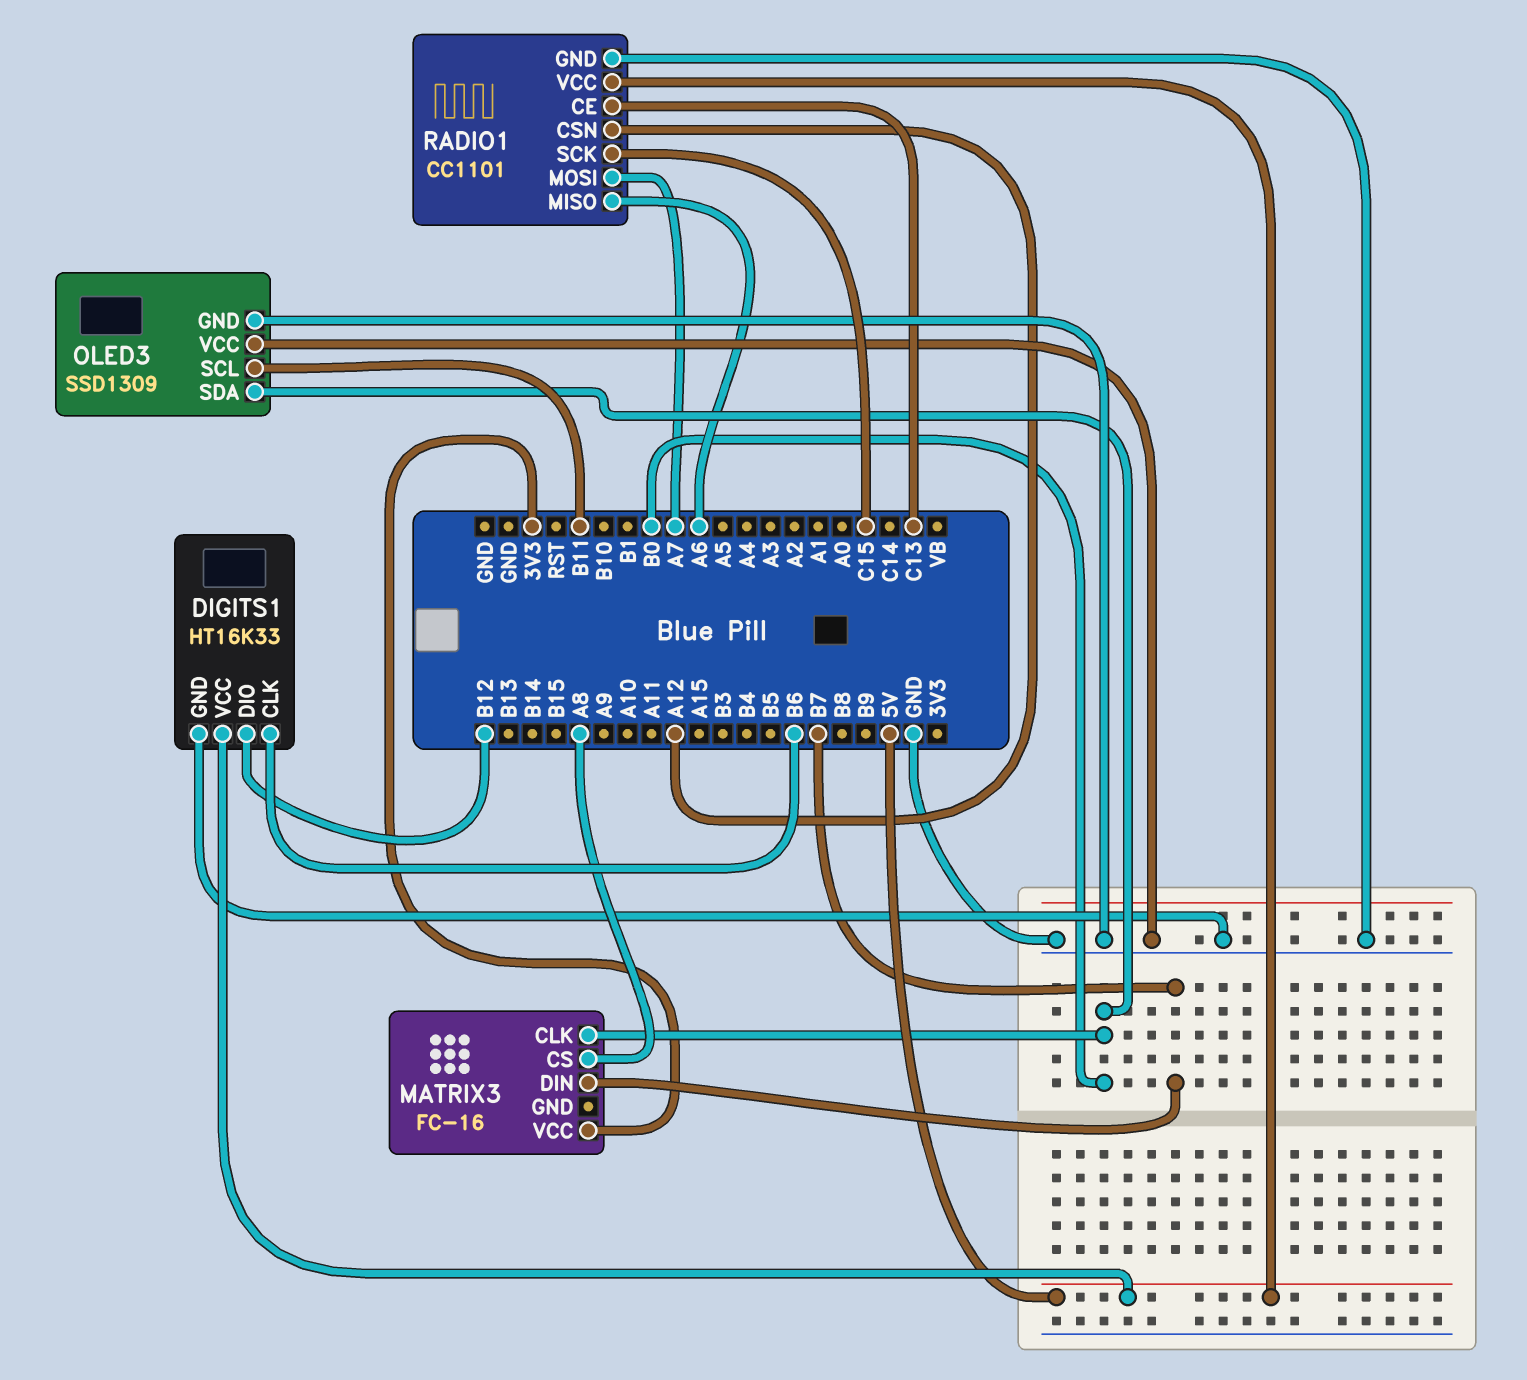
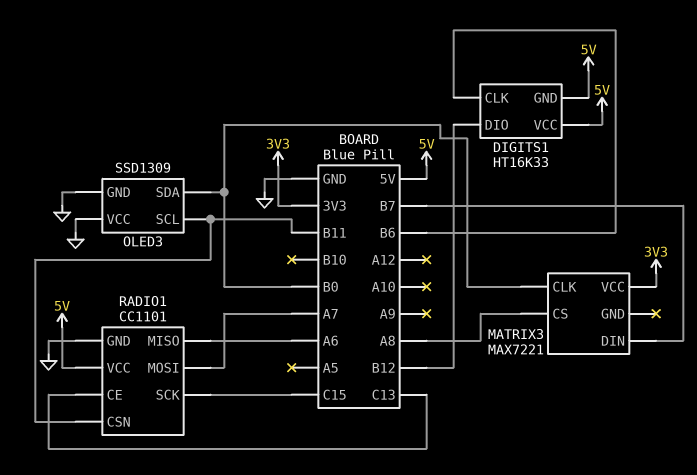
DIGITS1 pin GND: GND -> 5V
MATRIX3: FC-16 -> MAX7221
RADIO1 pin CSN: A12 -> B11

